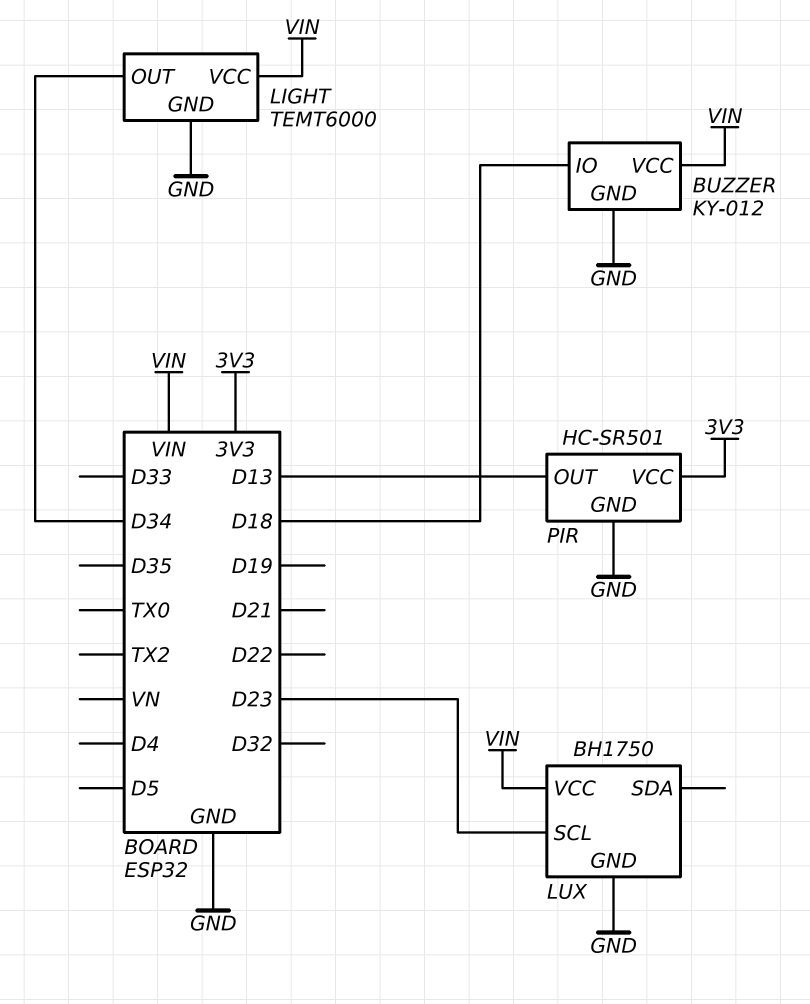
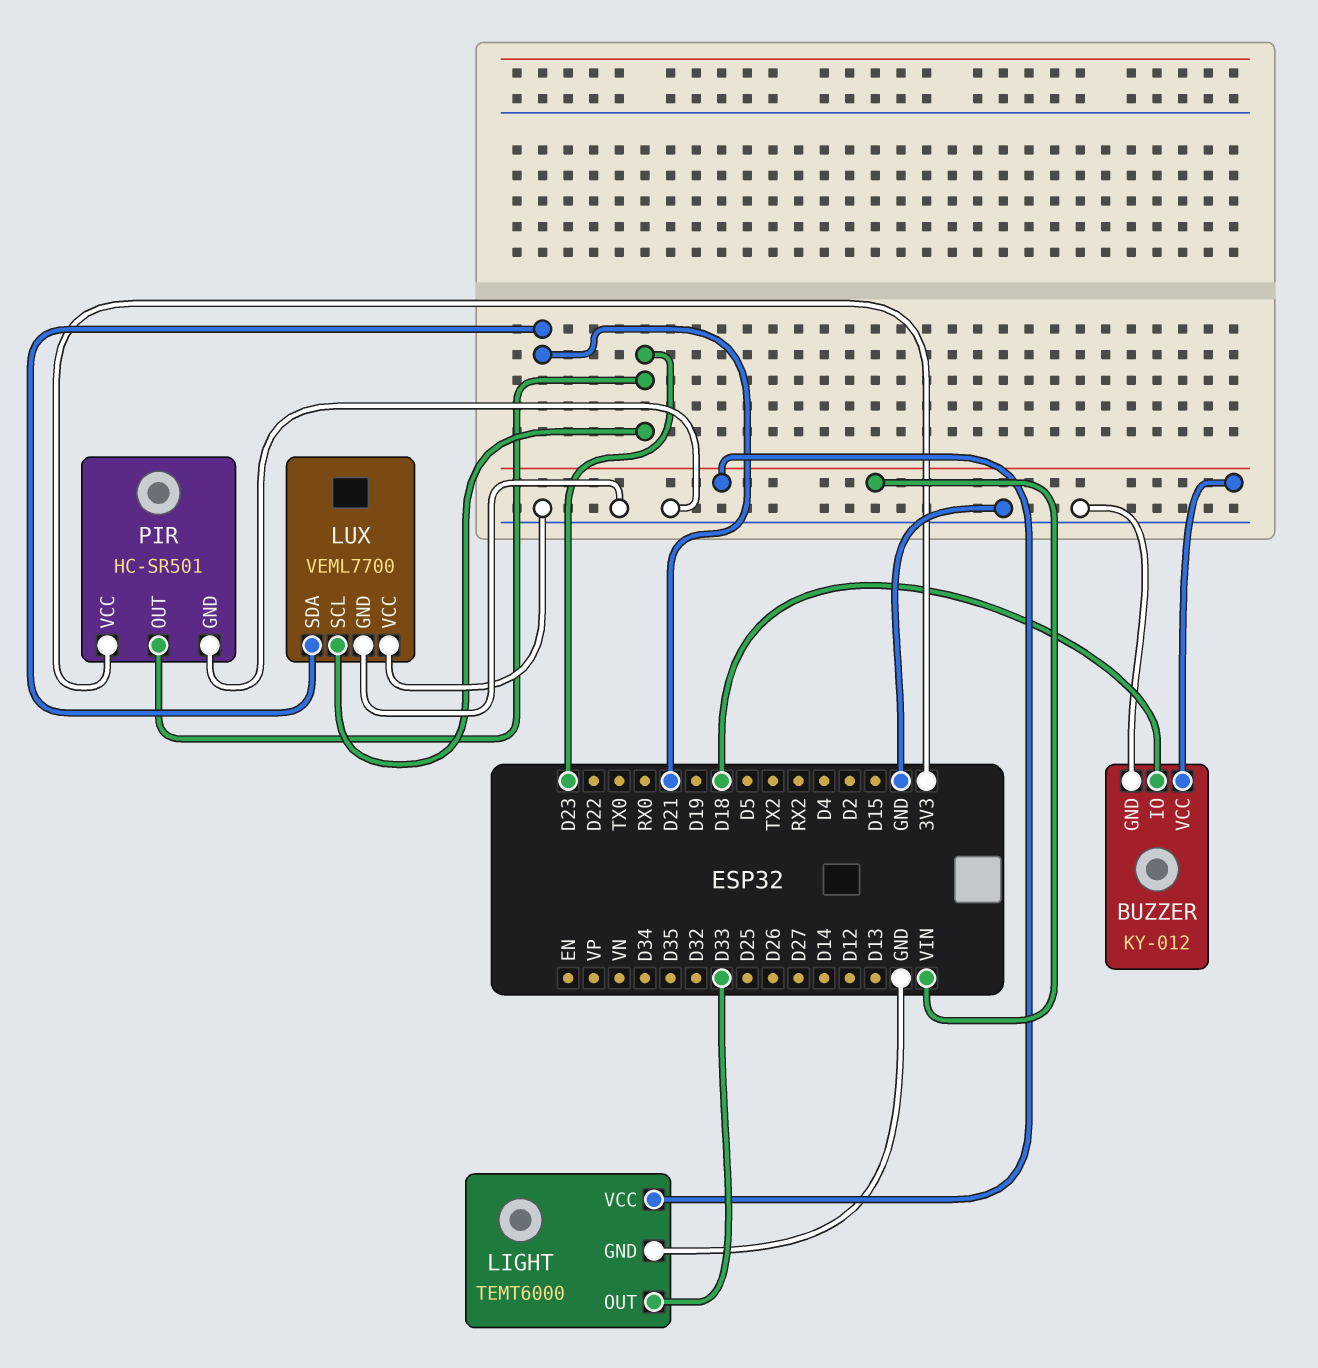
LIGHT pin OUT: D34 -> D33
LUX: BH1750 -> VEML7700
LUX pin SDA: none -> D21
LUX pin VCC: VIN -> GND
PIR pin OUT: D13 -> D23

